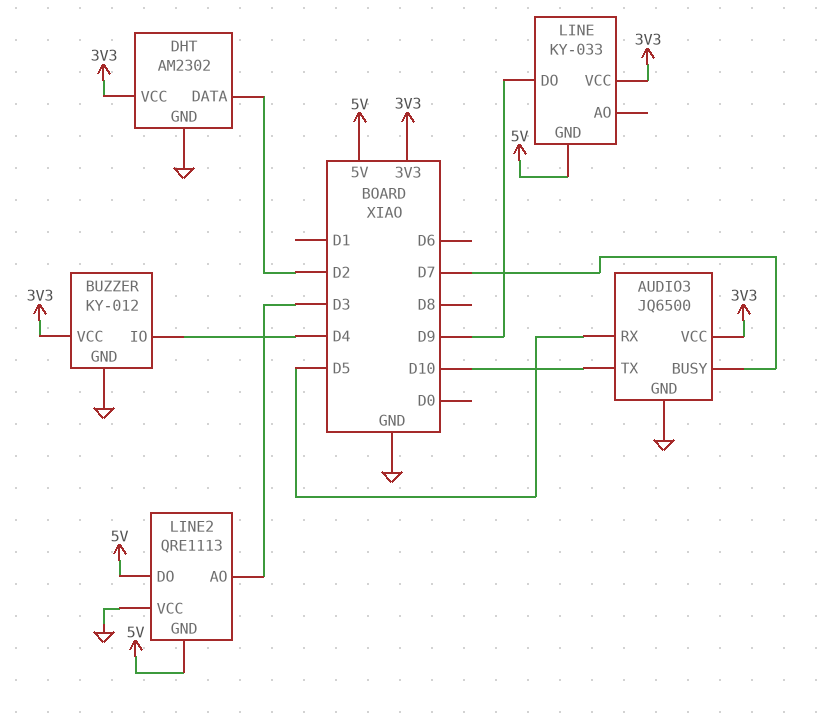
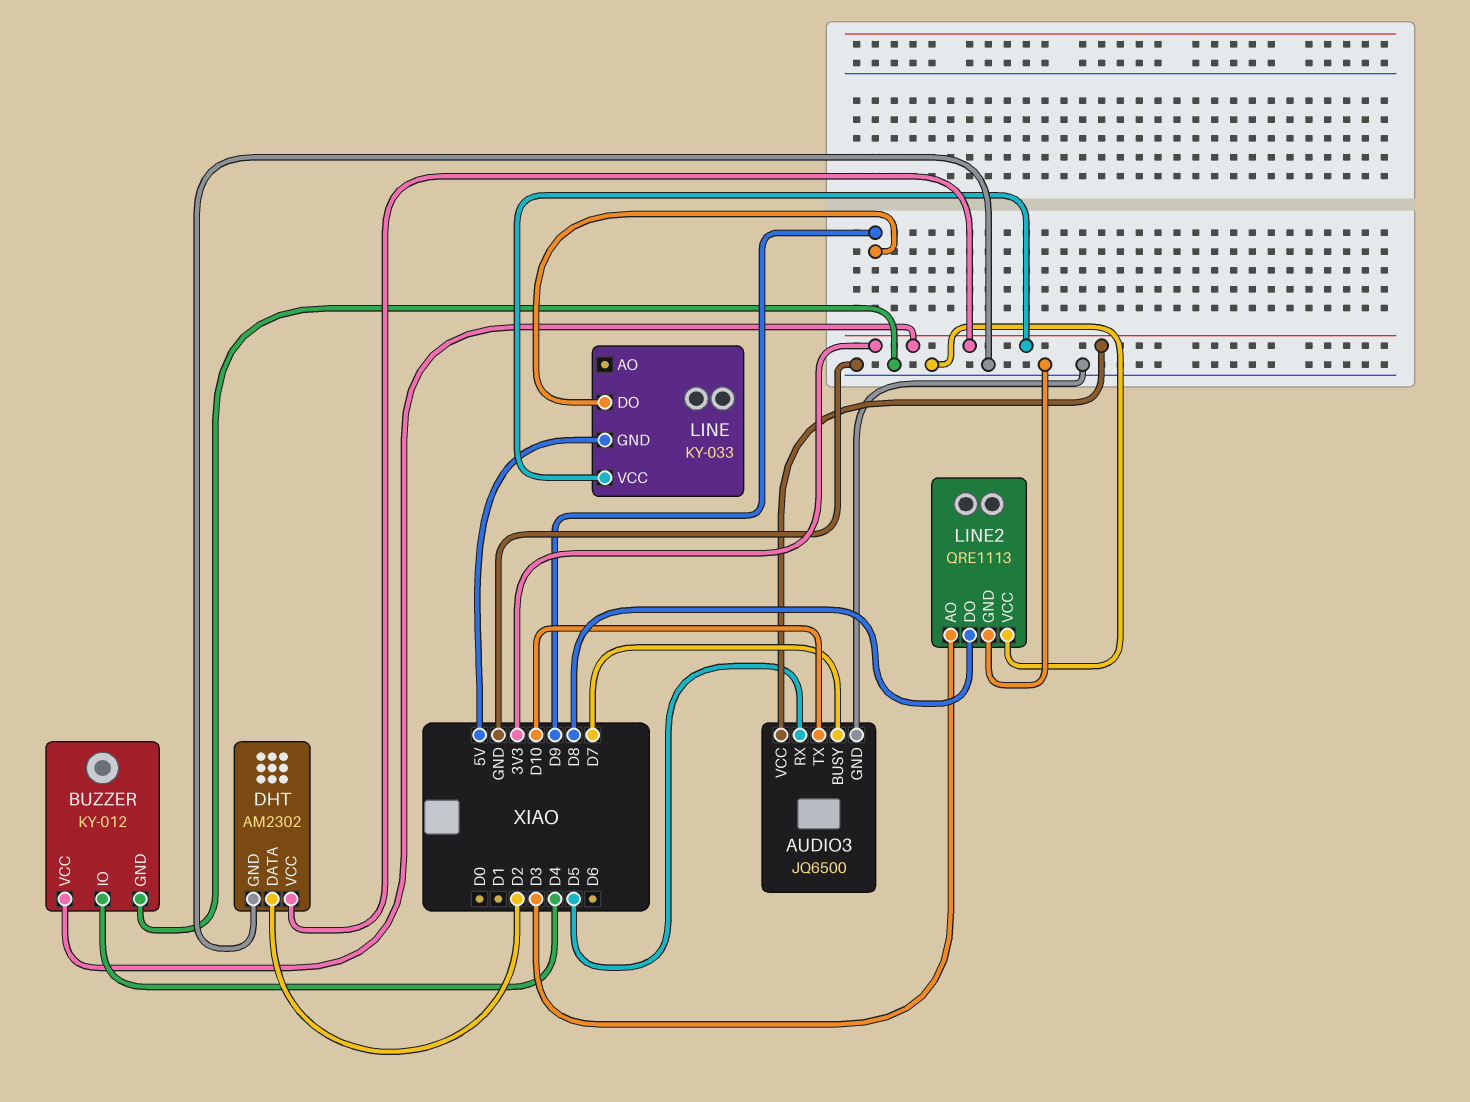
LINE2 pin DO: 5V -> D8
LINE2 pin GND: 5V -> GND

